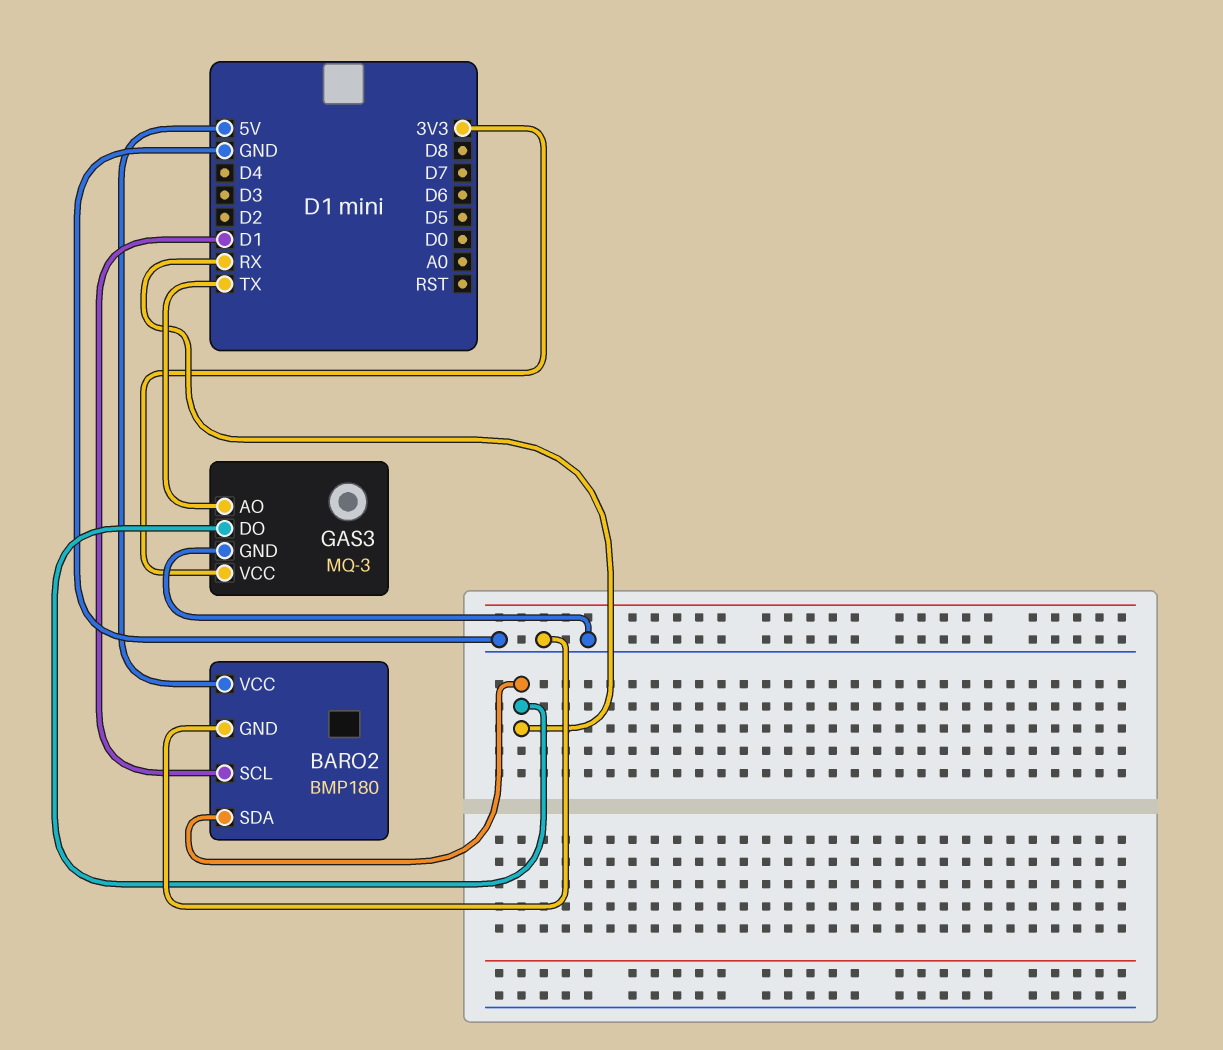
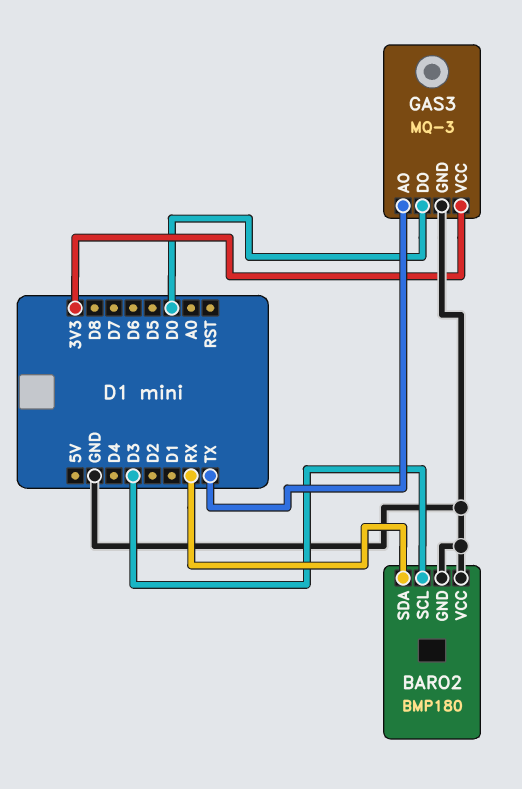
BARO2 pin SCL: D1 -> D3
BARO2 pin VCC: 5V -> GND
GAS3 pin DO: RX -> D0

